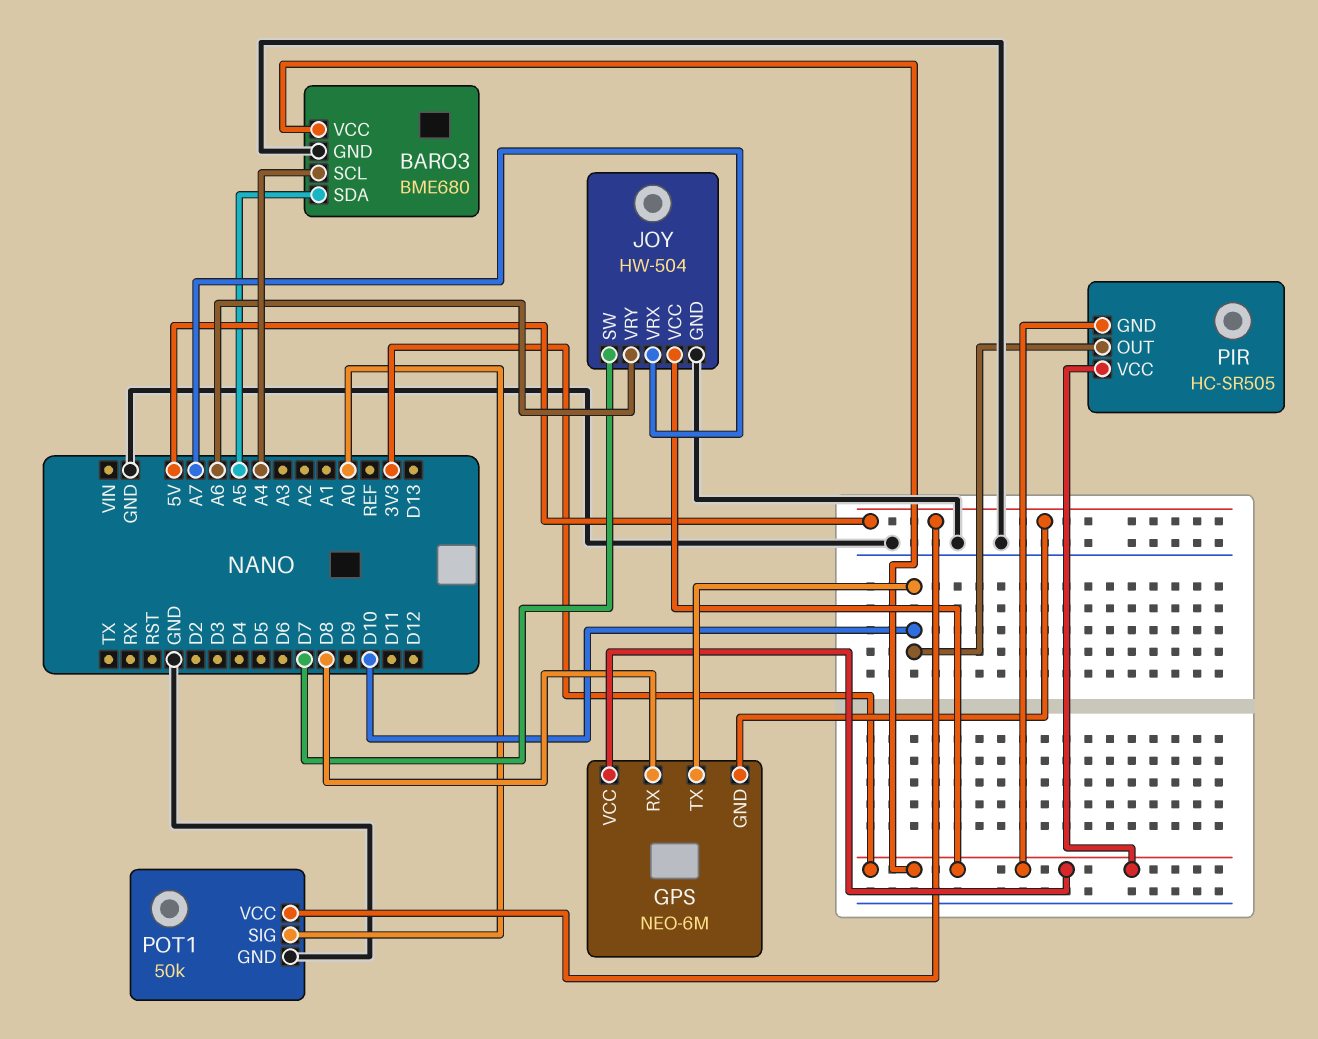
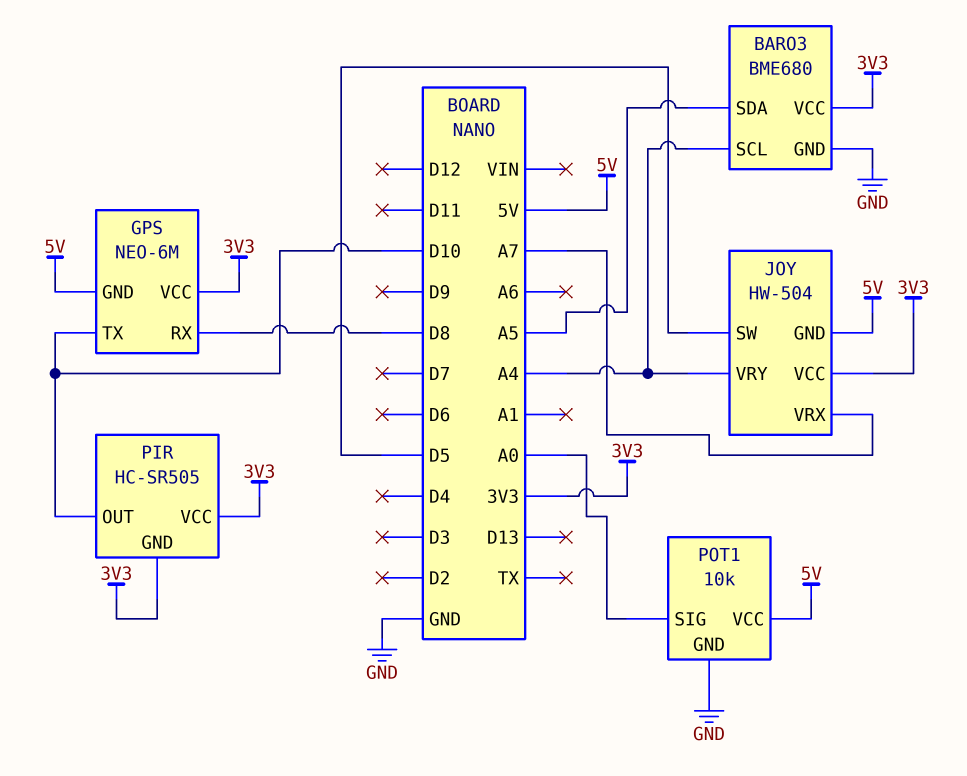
JOY pin GND: GND -> 5V
JOY pin SW: D7 -> D5
JOY pin VRY: A6 -> A4
POT1: 50k -> 10k

